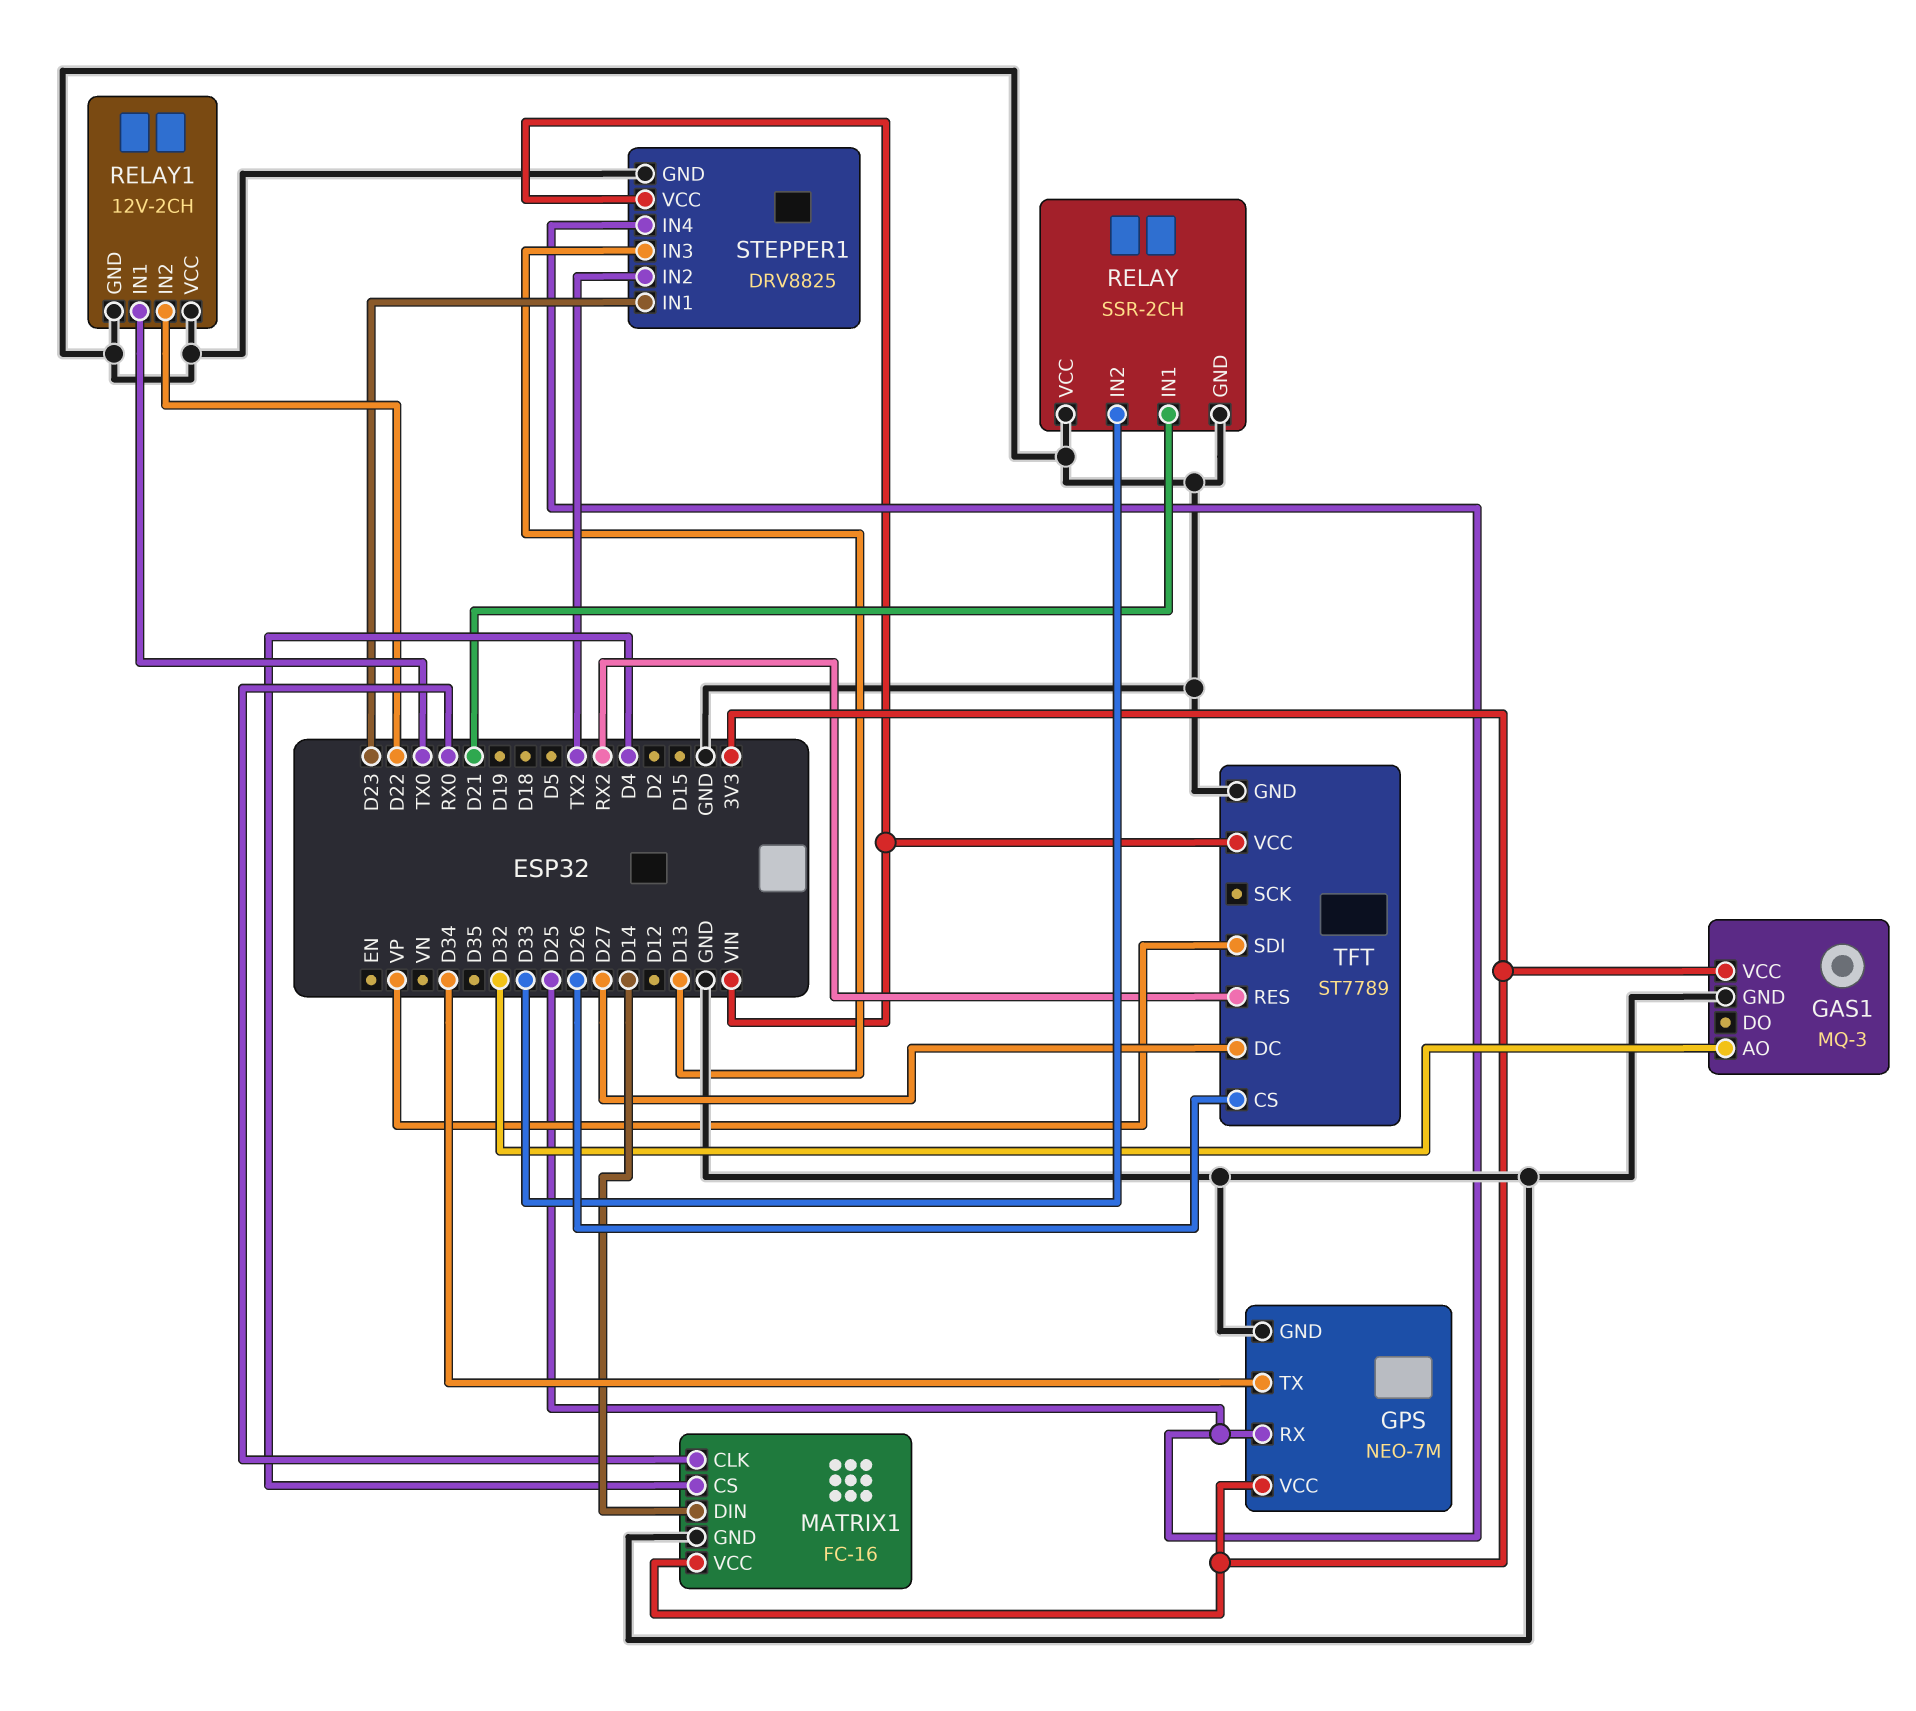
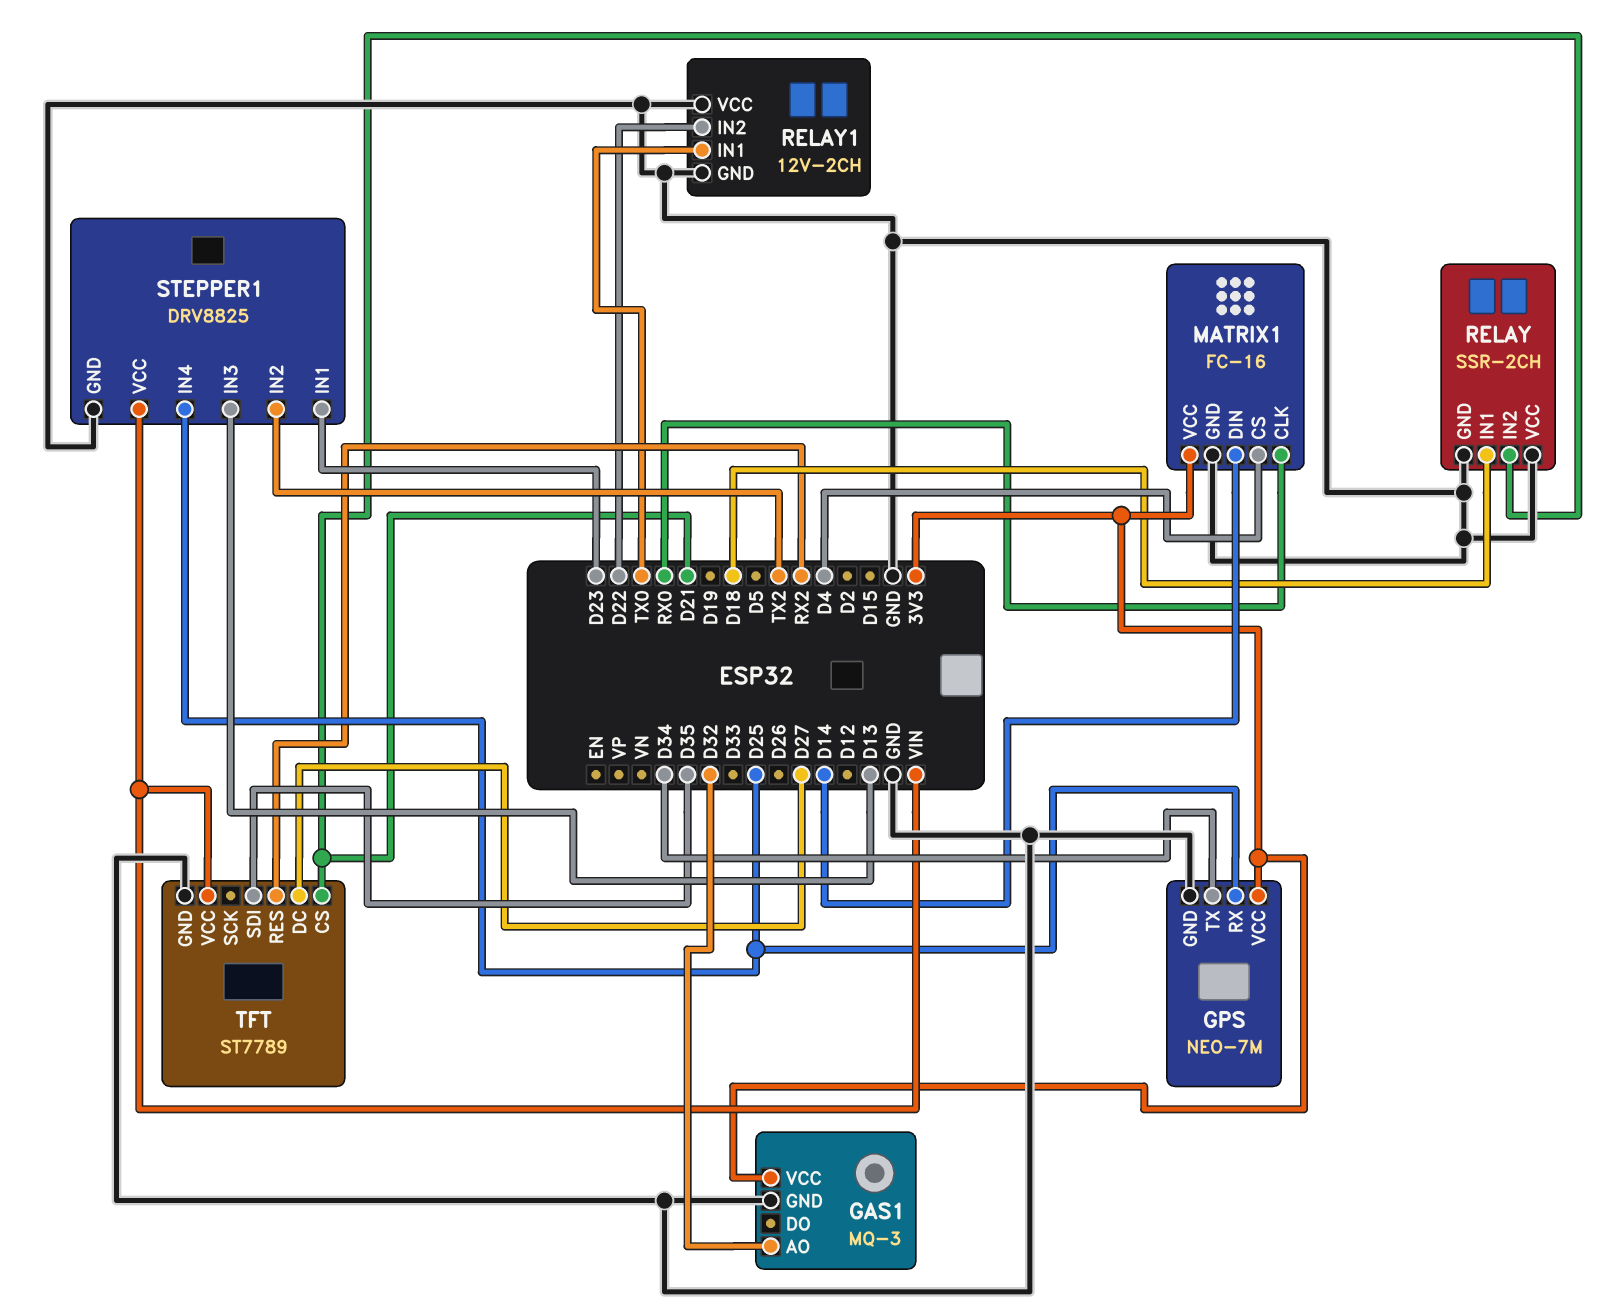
RELAY pin IN1: D21 -> D18
RELAY pin IN2: D33 -> D21
TFT pin CS: D26 -> D21
TFT pin SDI: VP -> D35

